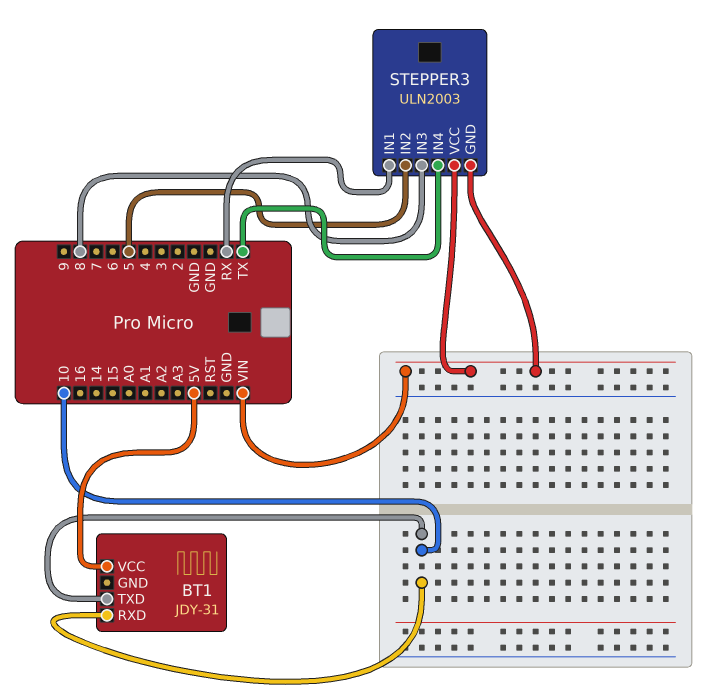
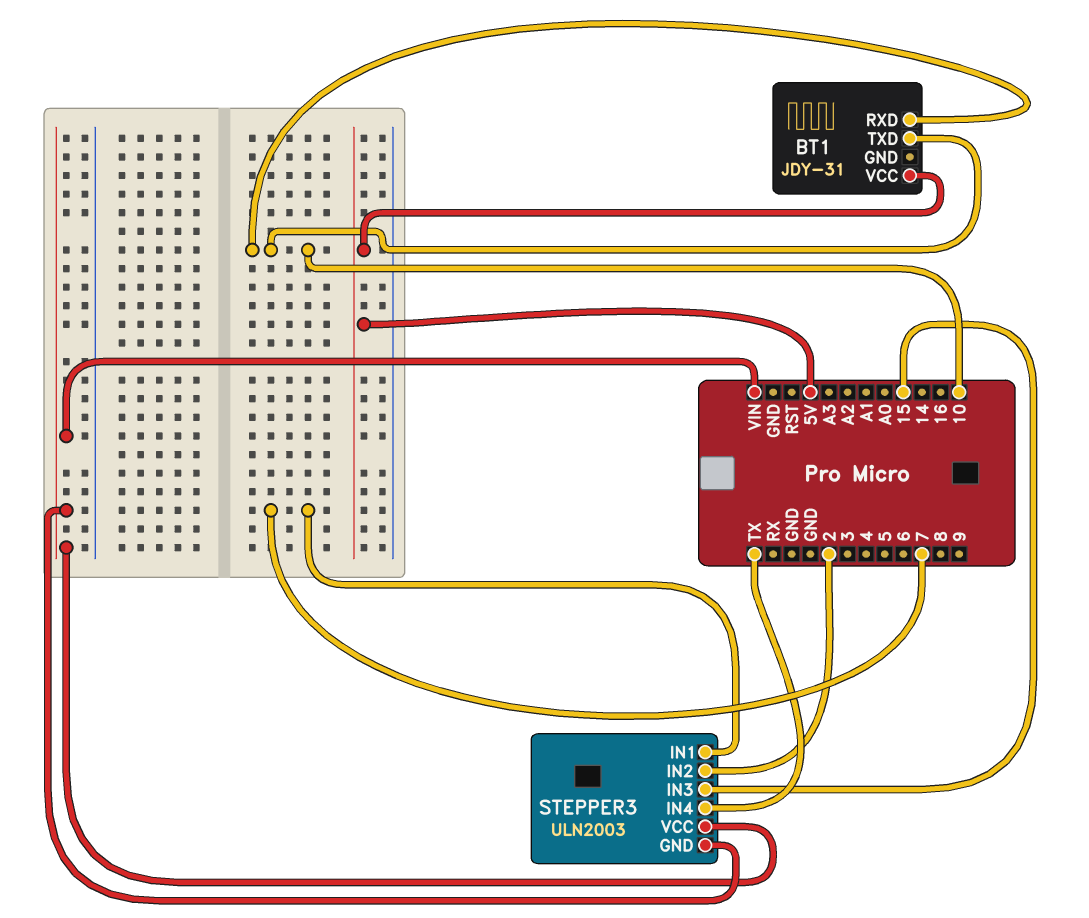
STEPPER3 pin IN1: RX -> 7
STEPPER3 pin IN2: 5 -> 2
STEPPER3 pin IN3: 8 -> 15

